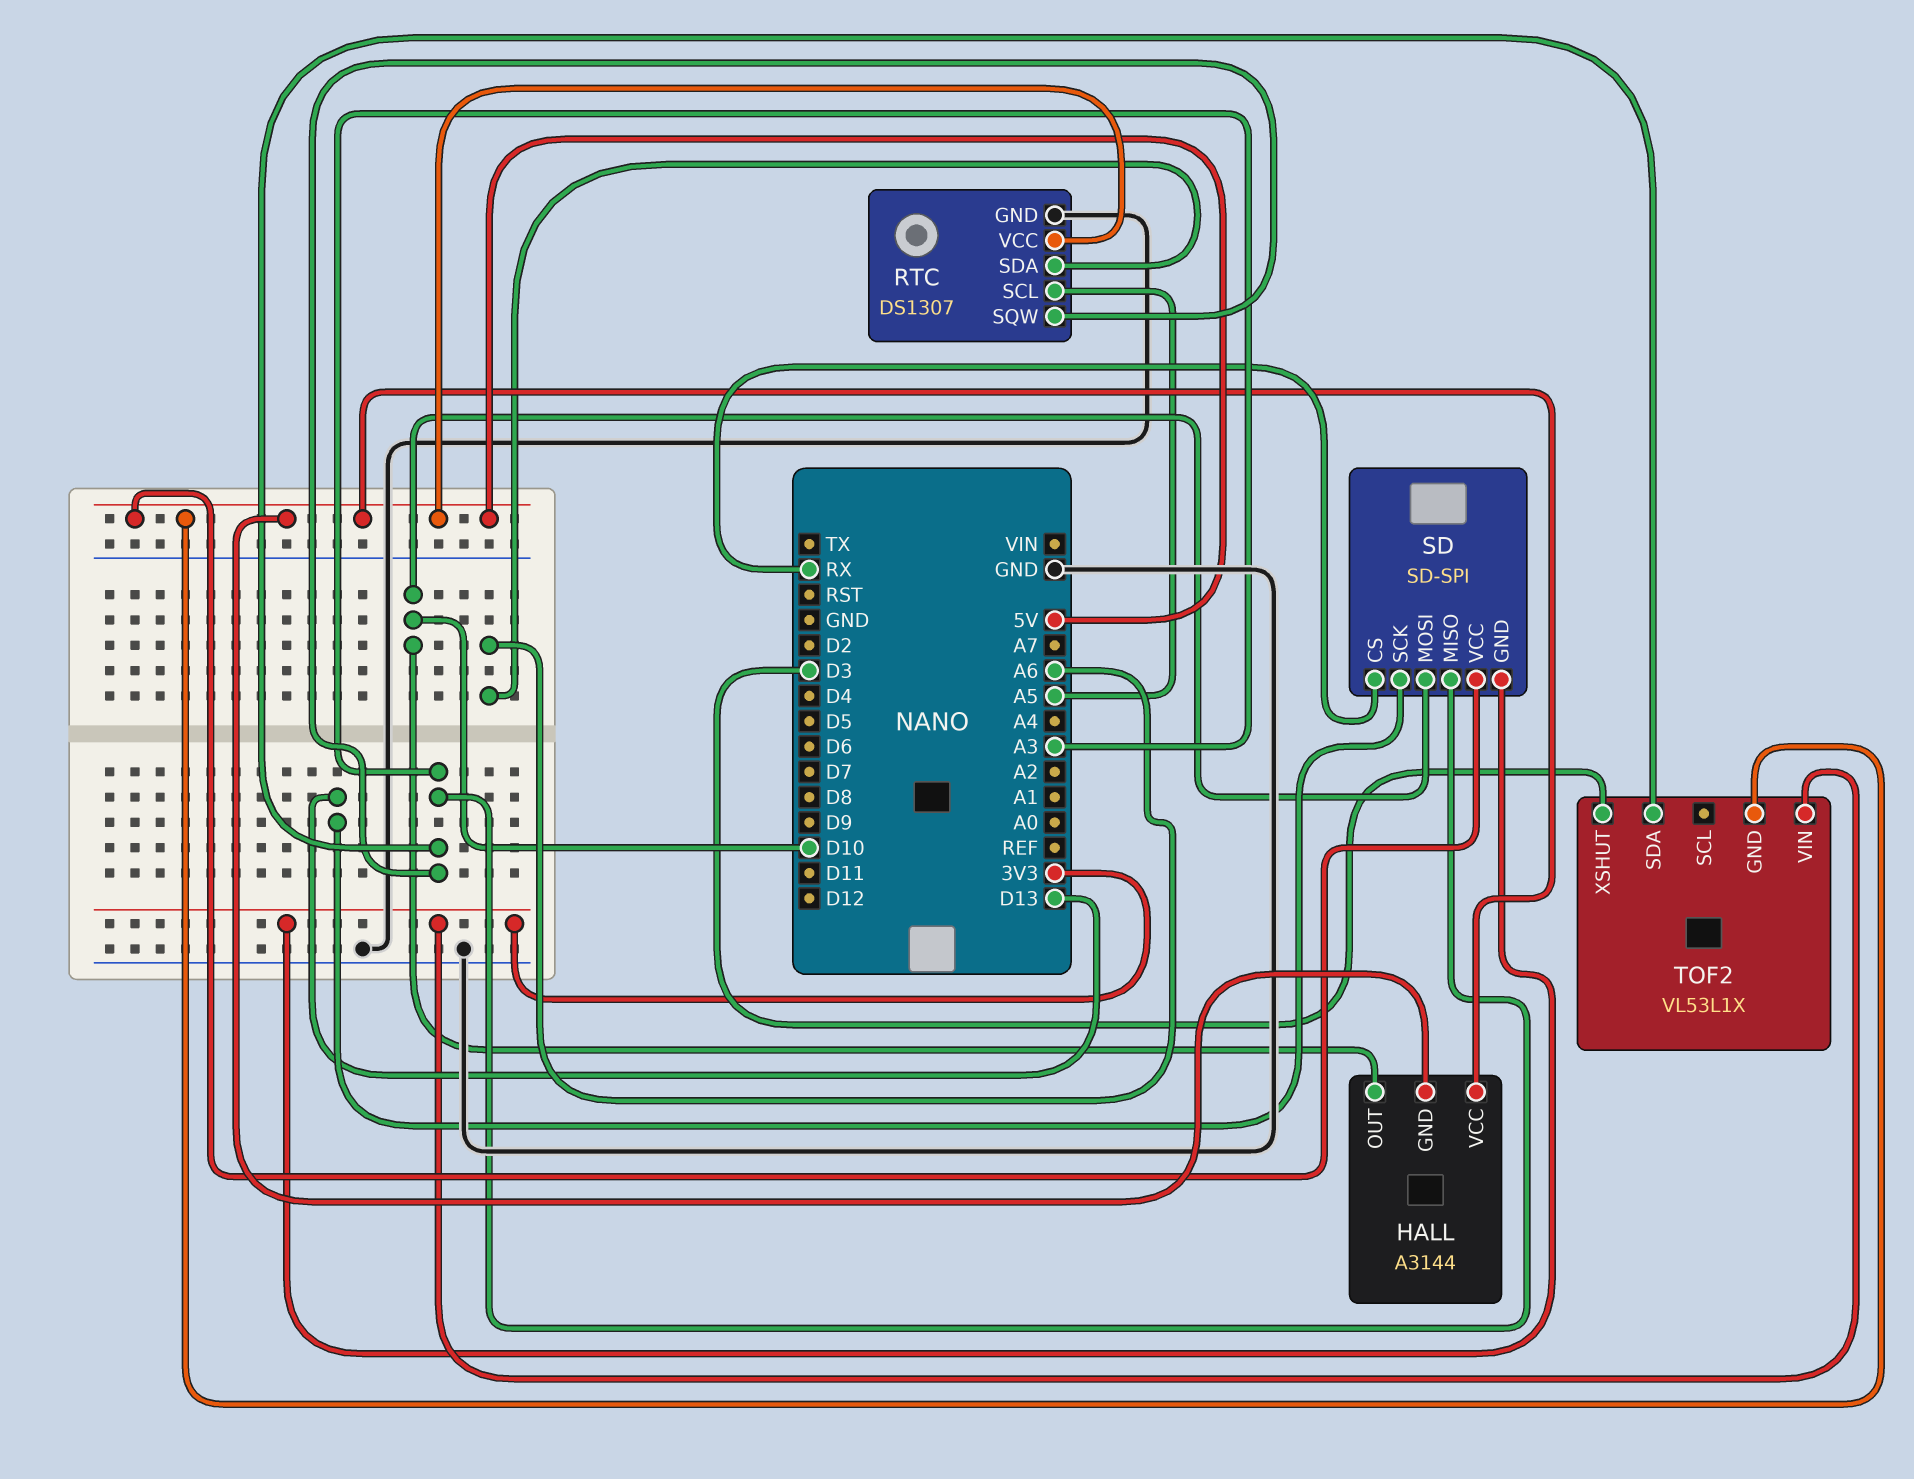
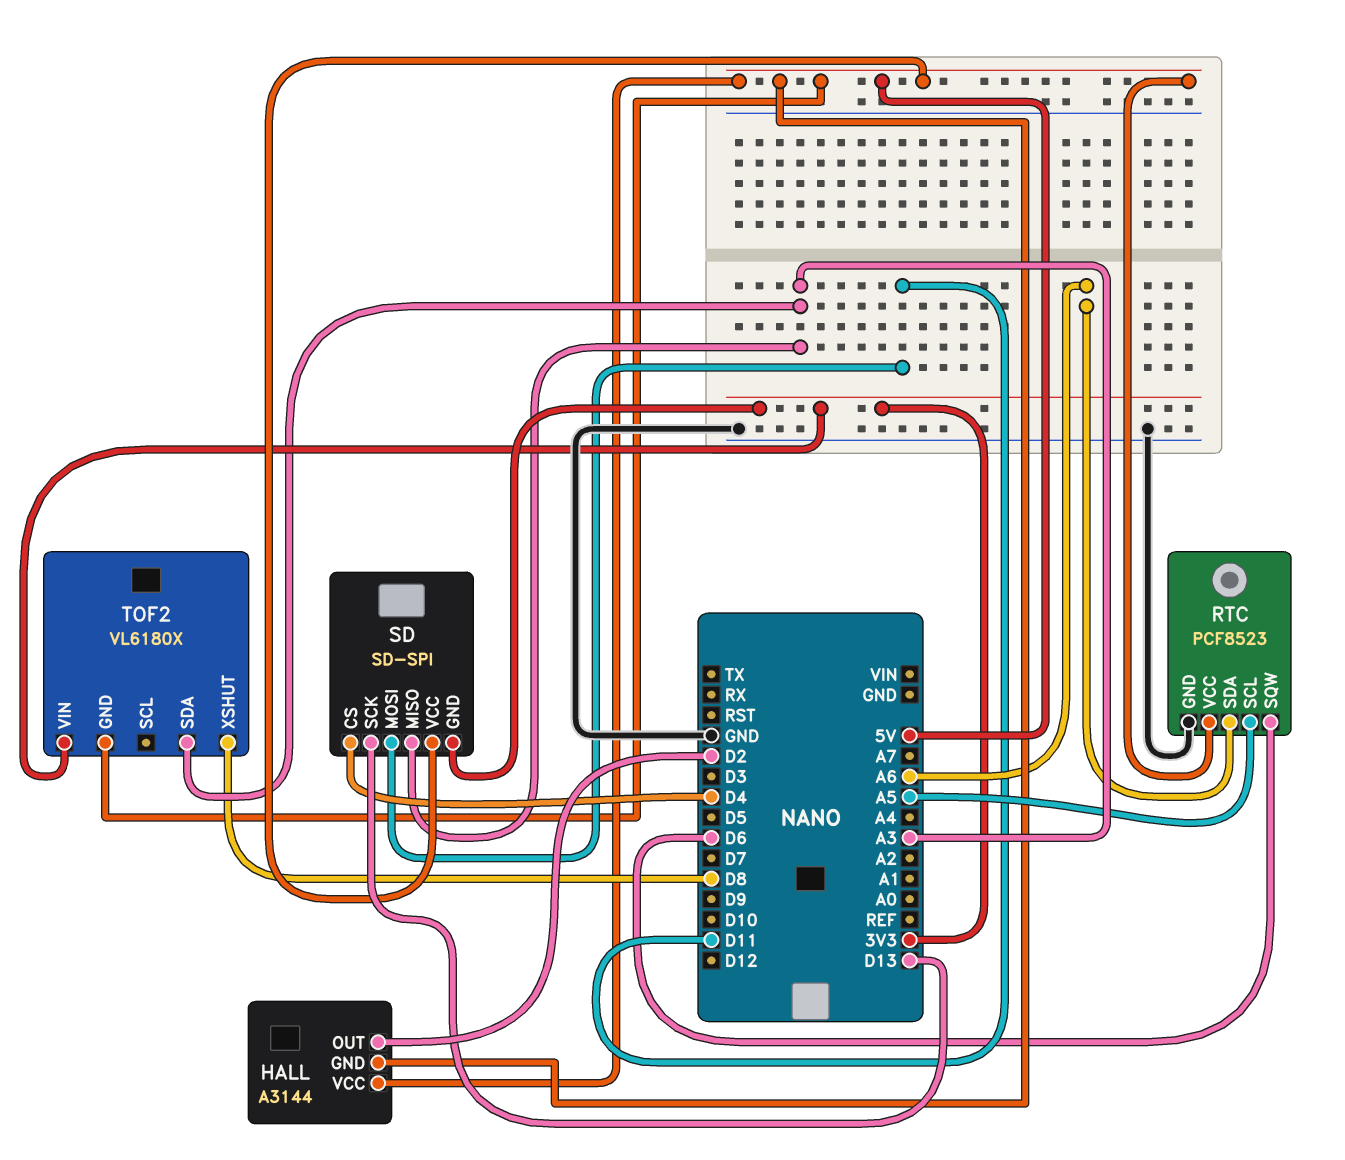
HALL pin OUT: D10 -> D2
RTC: DS1307 -> PCF8523
RTC pin SQW: A3 -> D6
SD pin CS: RX -> D4
SD pin MOSI: D10 -> D11
TOF2: VL53L1X -> VL6180X
TOF2 pin XSHUT: D3 -> D8

